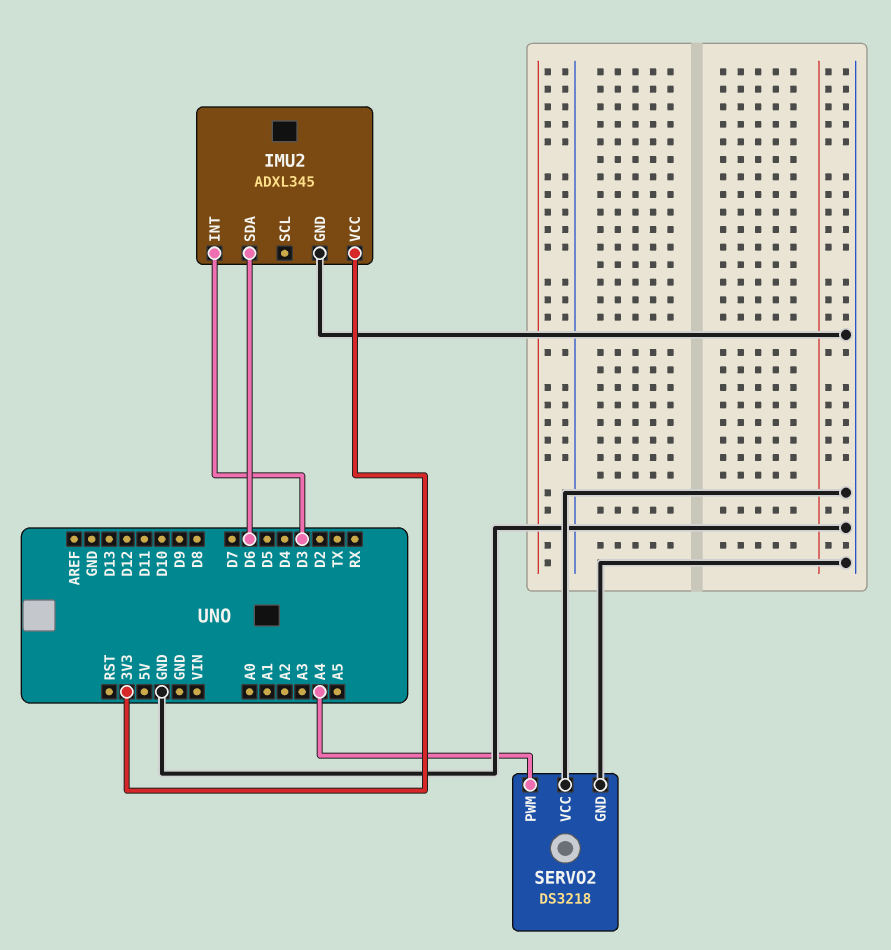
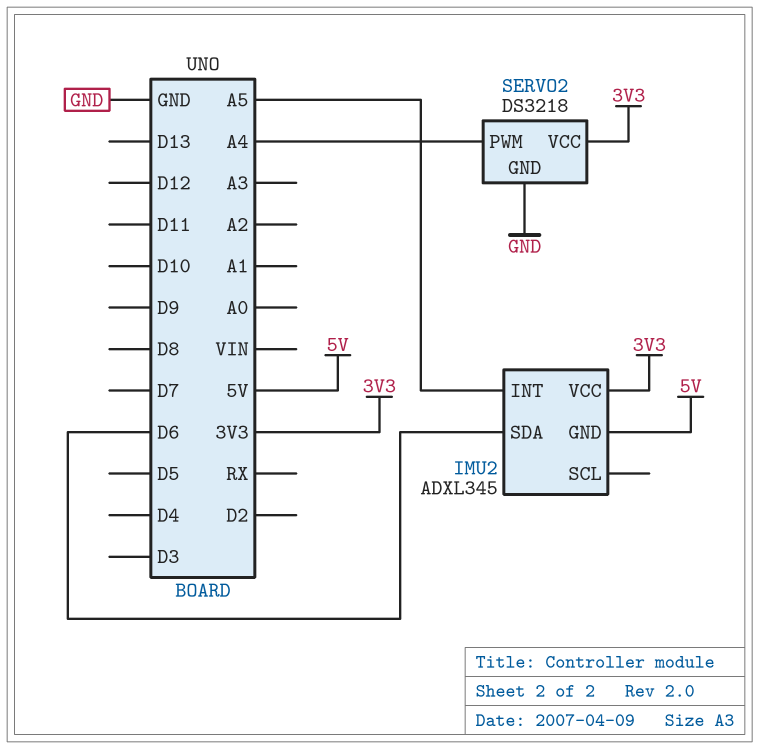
IMU2 pin GND: GND -> 5V
IMU2 pin INT: D3 -> A5
SERVO2 pin VCC: GND -> 3V3

